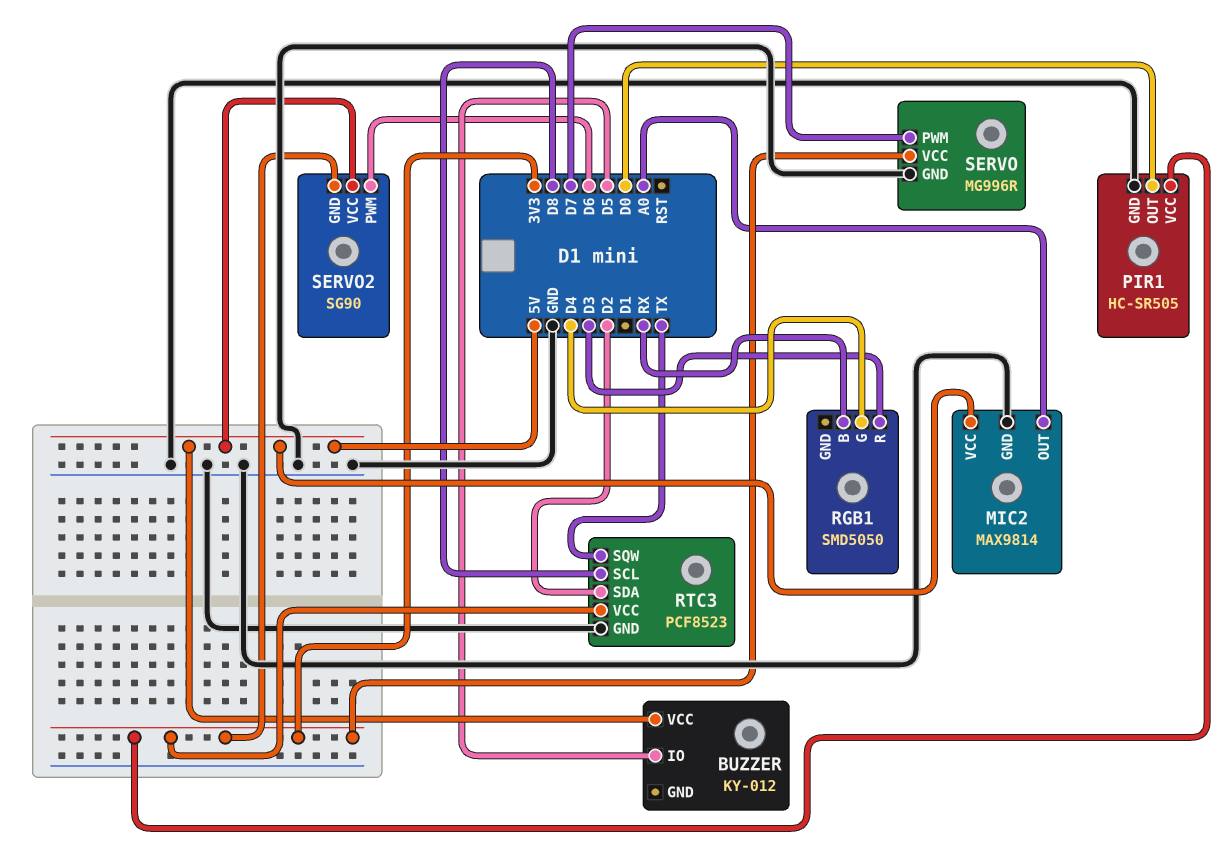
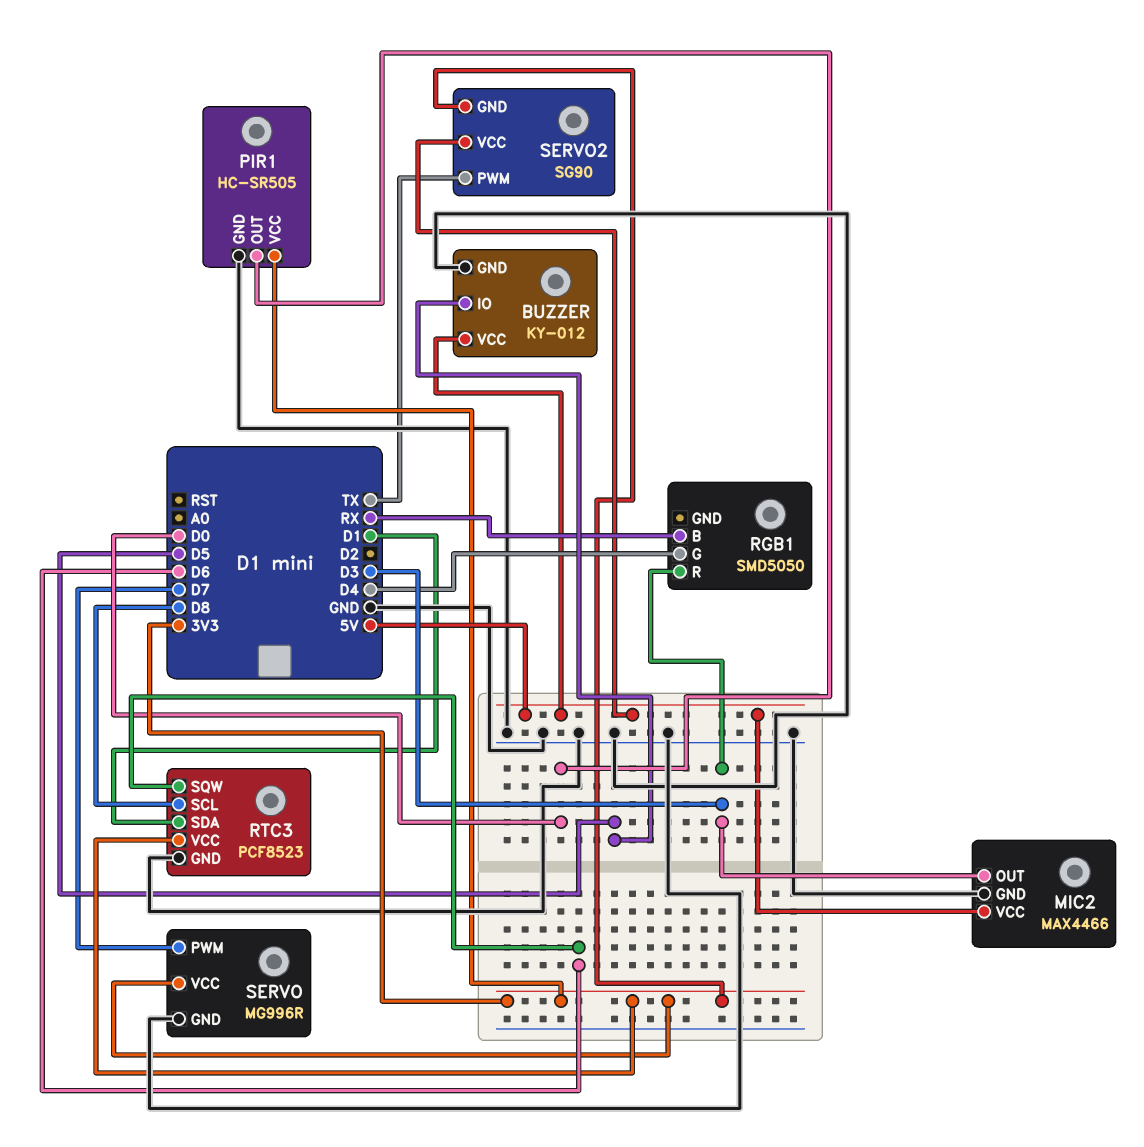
BUZZER pin GND: none -> GND
MIC2: MAX9814 -> MAX4466
MIC2 pin OUT: A0 -> D3
RTC3 pin SDA: D2 -> D1
RTC3 pin SQW: TX -> D6
SERVO2 pin PWM: D6 -> TX

